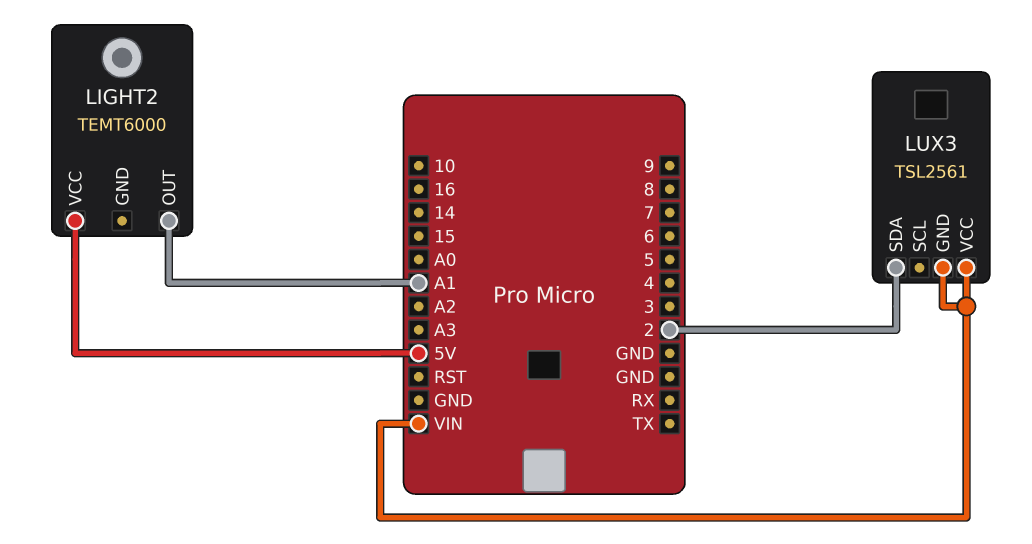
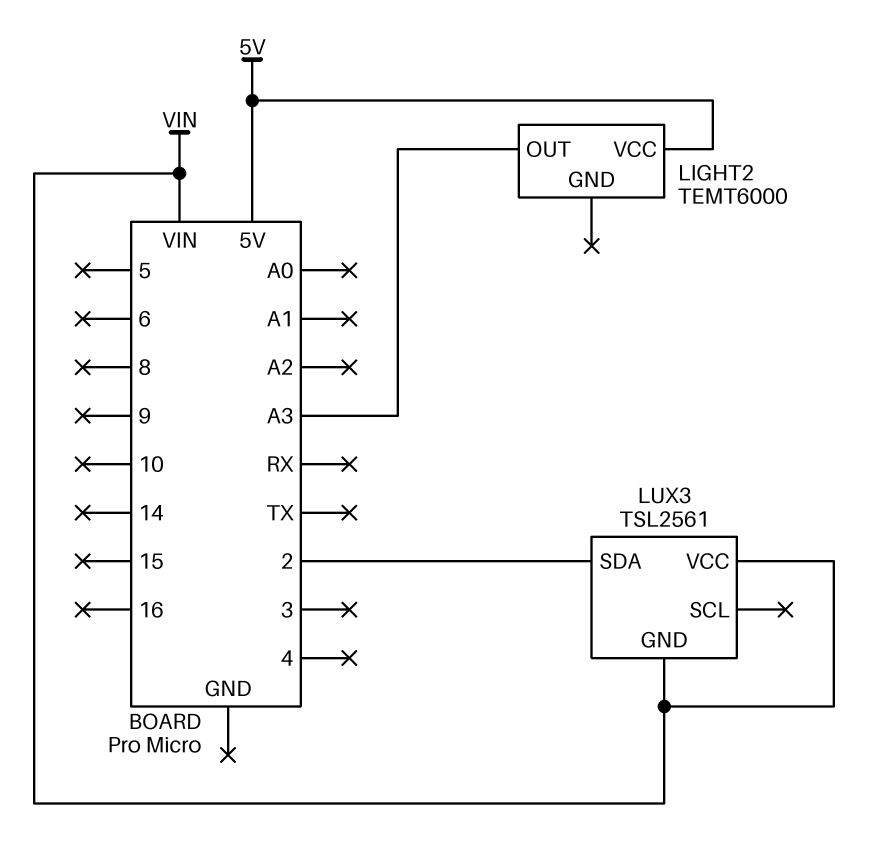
LIGHT2 pin OUT: A1 -> A3

